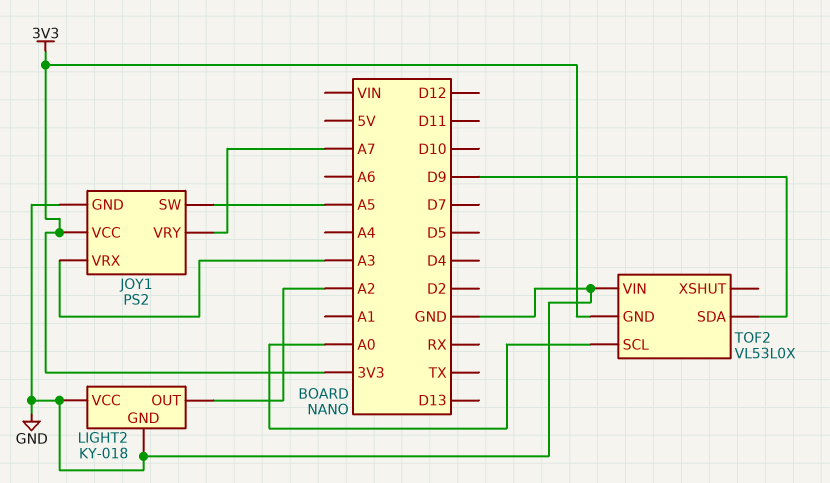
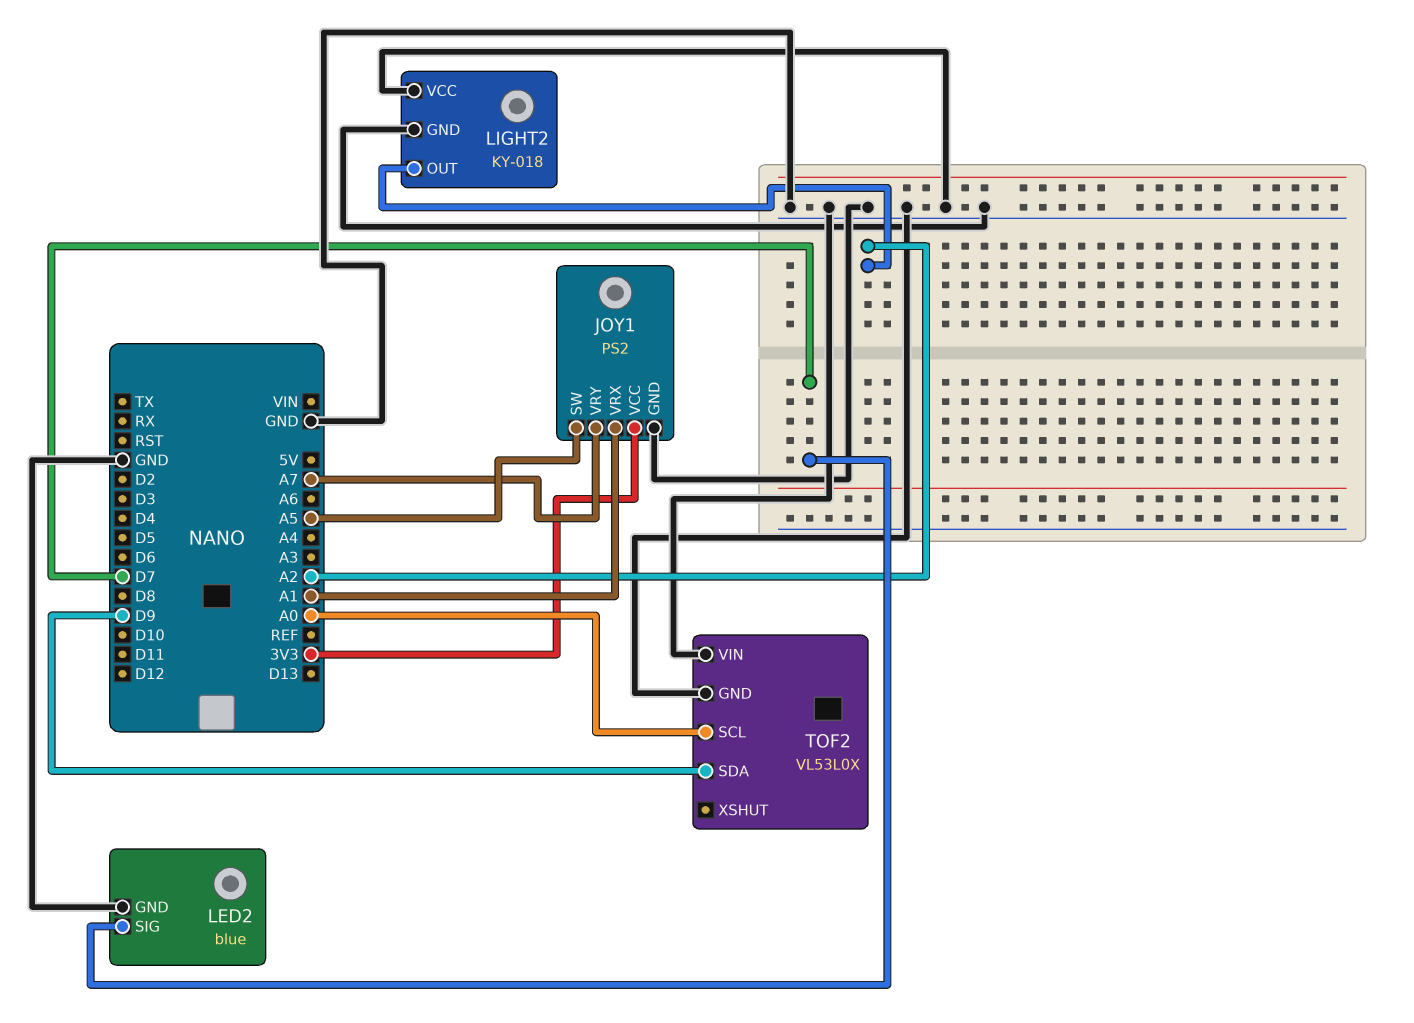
JOY1 pin VRX: A3 -> A1
LED2: none -> blue
LED2 pin GND: none -> GND
LED2 pin SIG: none -> D7
TOF2 pin GND: 3V3 -> GND

